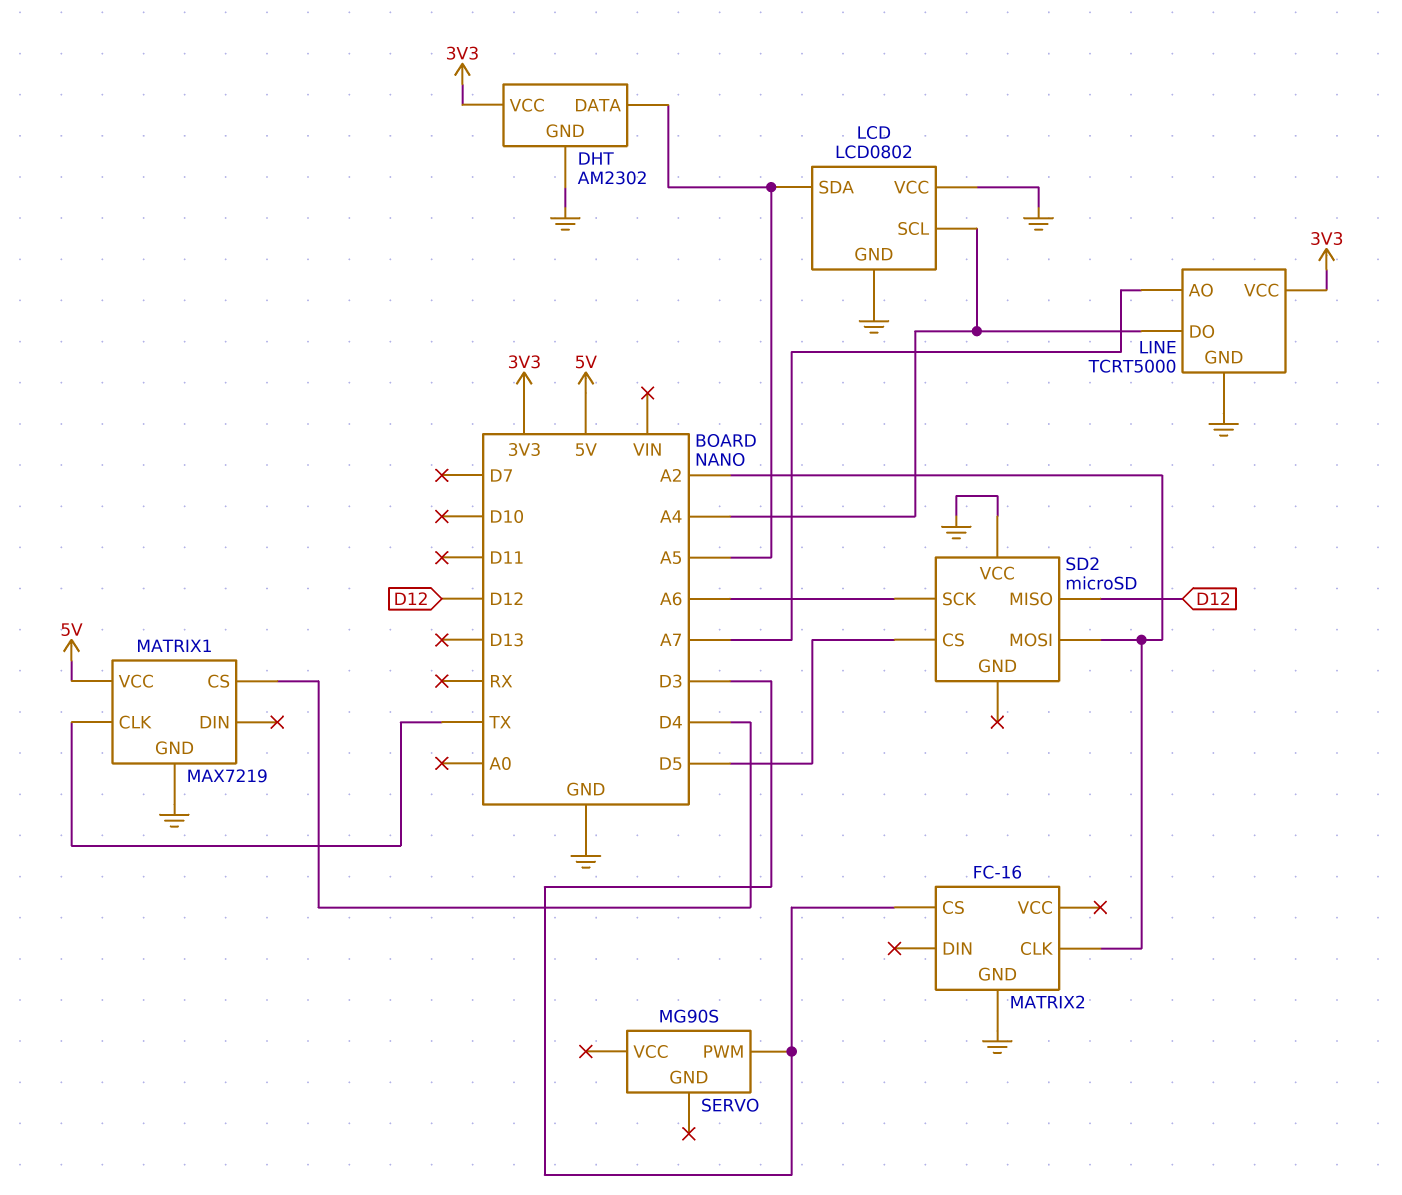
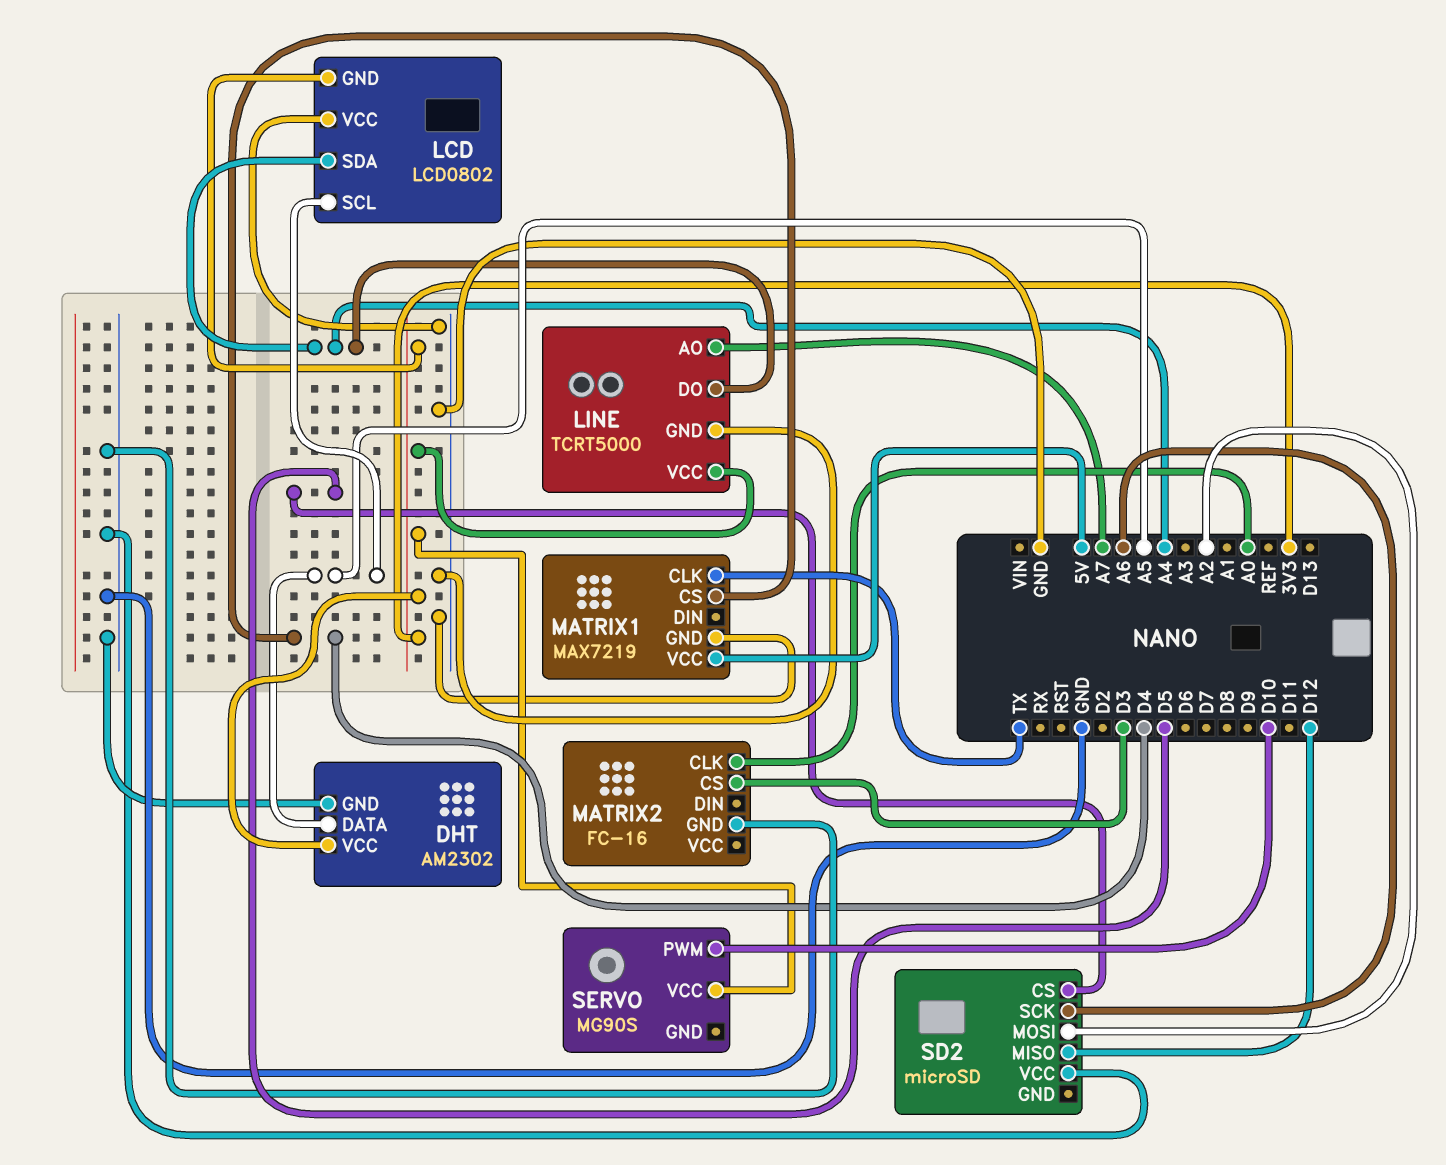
LCD pin GND: GND -> 3V3
LCD pin SCL: A4 -> A5
LCD pin SDA: A5 -> A4
MATRIX2 pin CLK: A2 -> A0
SERVO pin PWM: D3 -> D10
SERVO pin VCC: none -> 3V3

